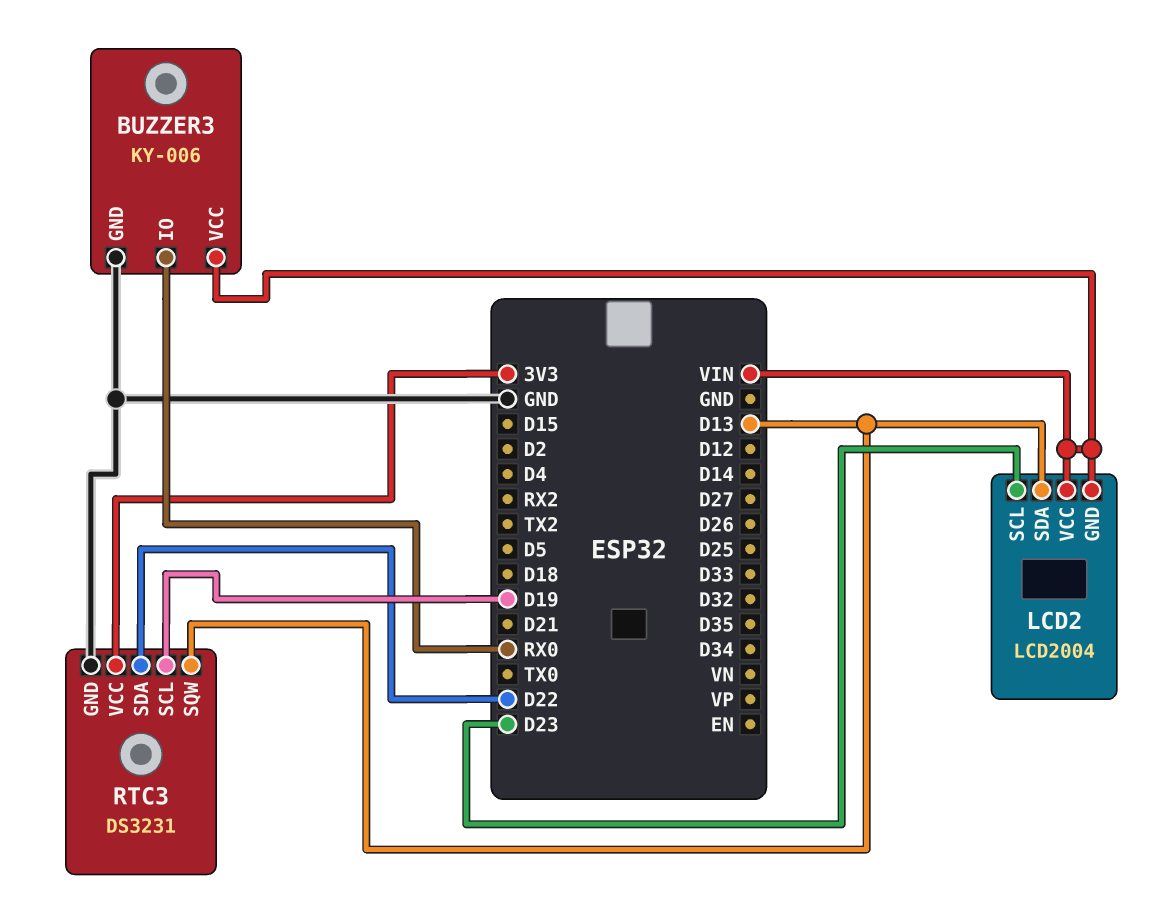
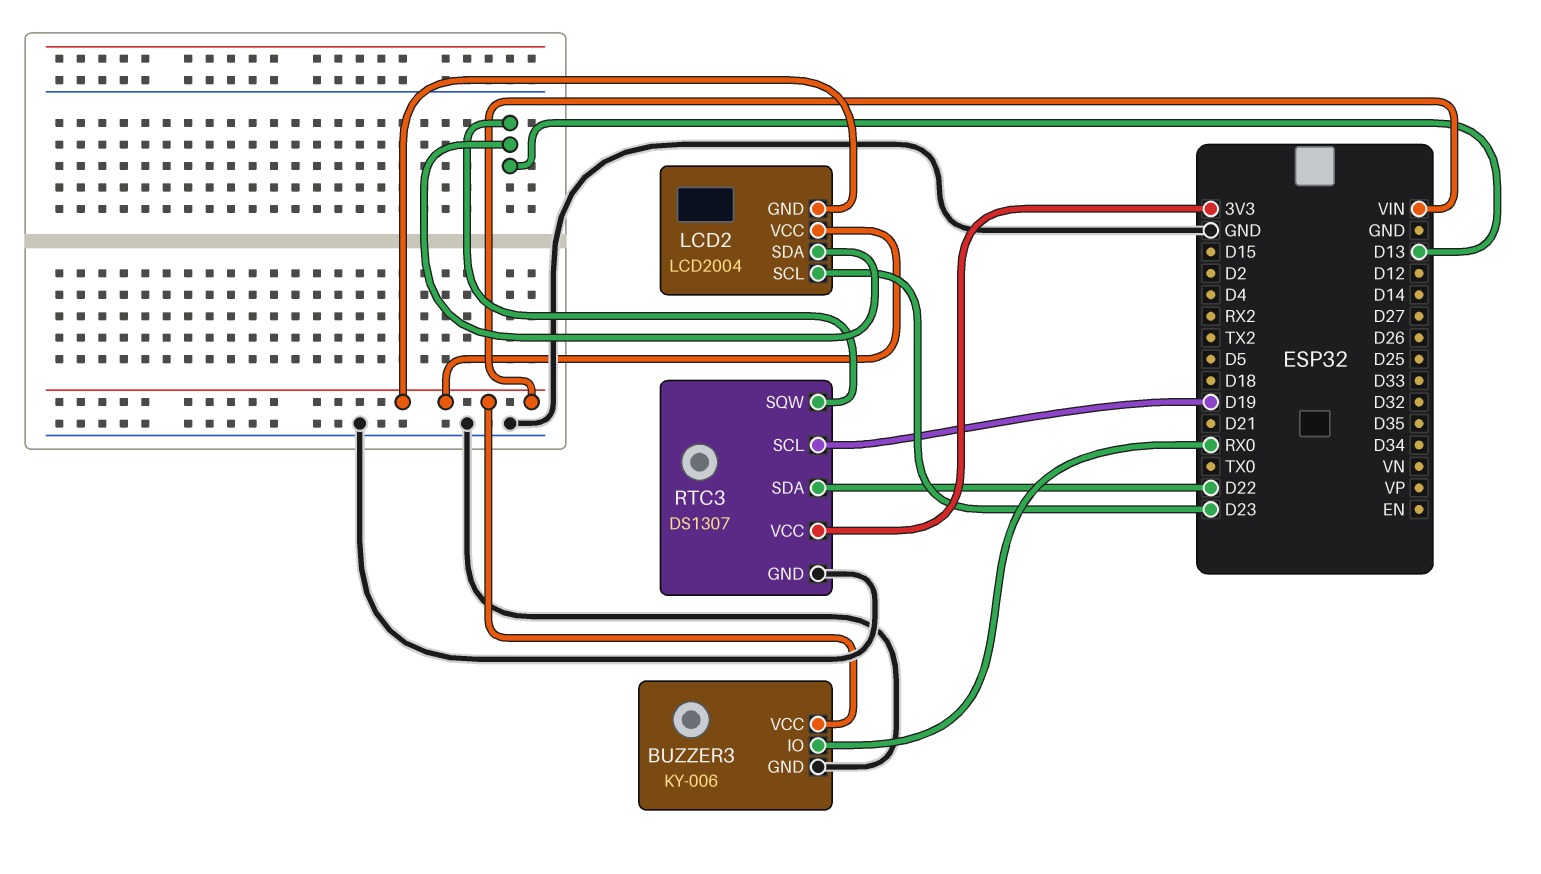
RTC3: DS3231 -> DS1307

